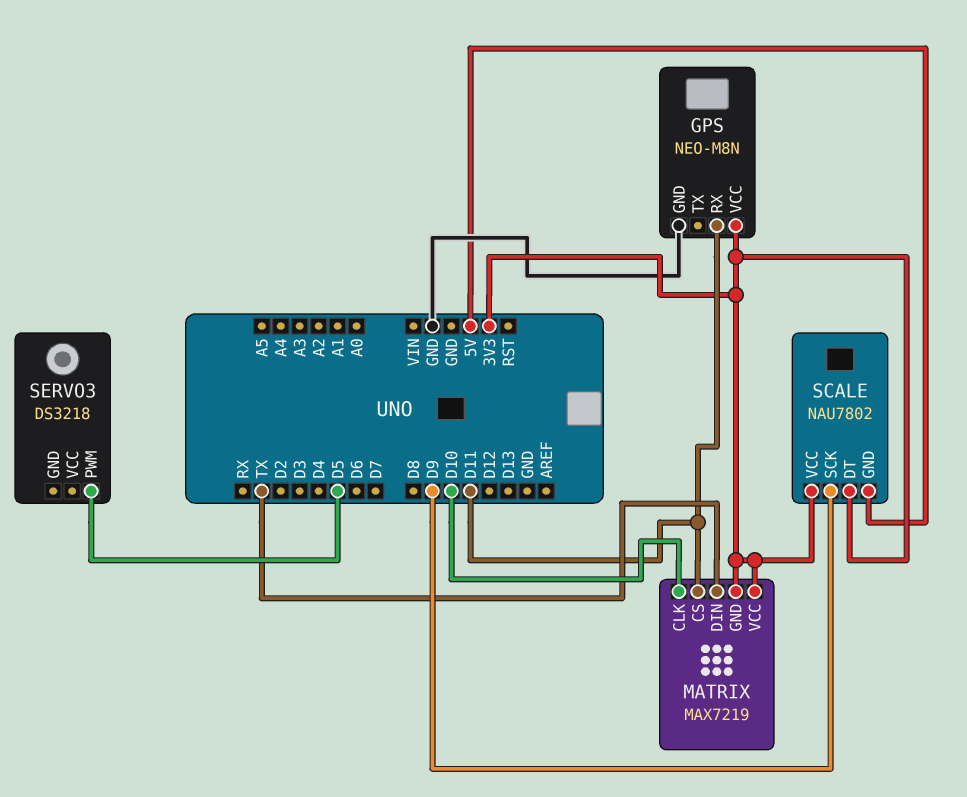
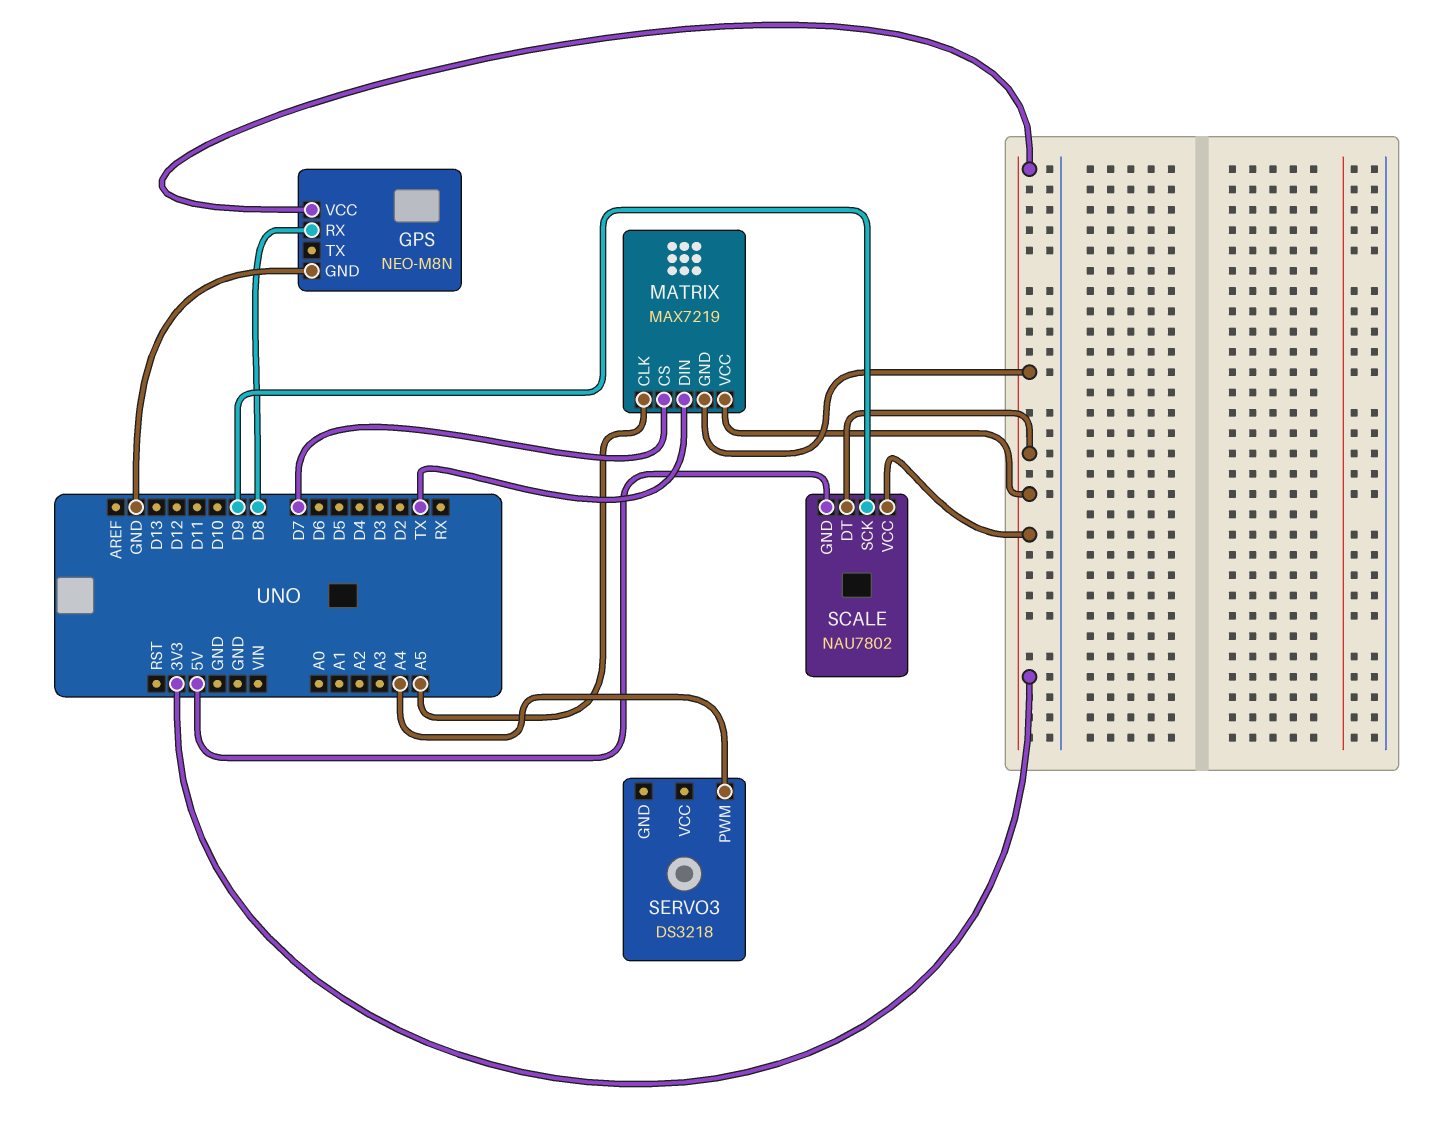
GPS pin RX: D11 -> D8
MATRIX pin CLK: D10 -> A5
MATRIX pin CS: D11 -> D7
SERVO3 pin PWM: D5 -> A4

